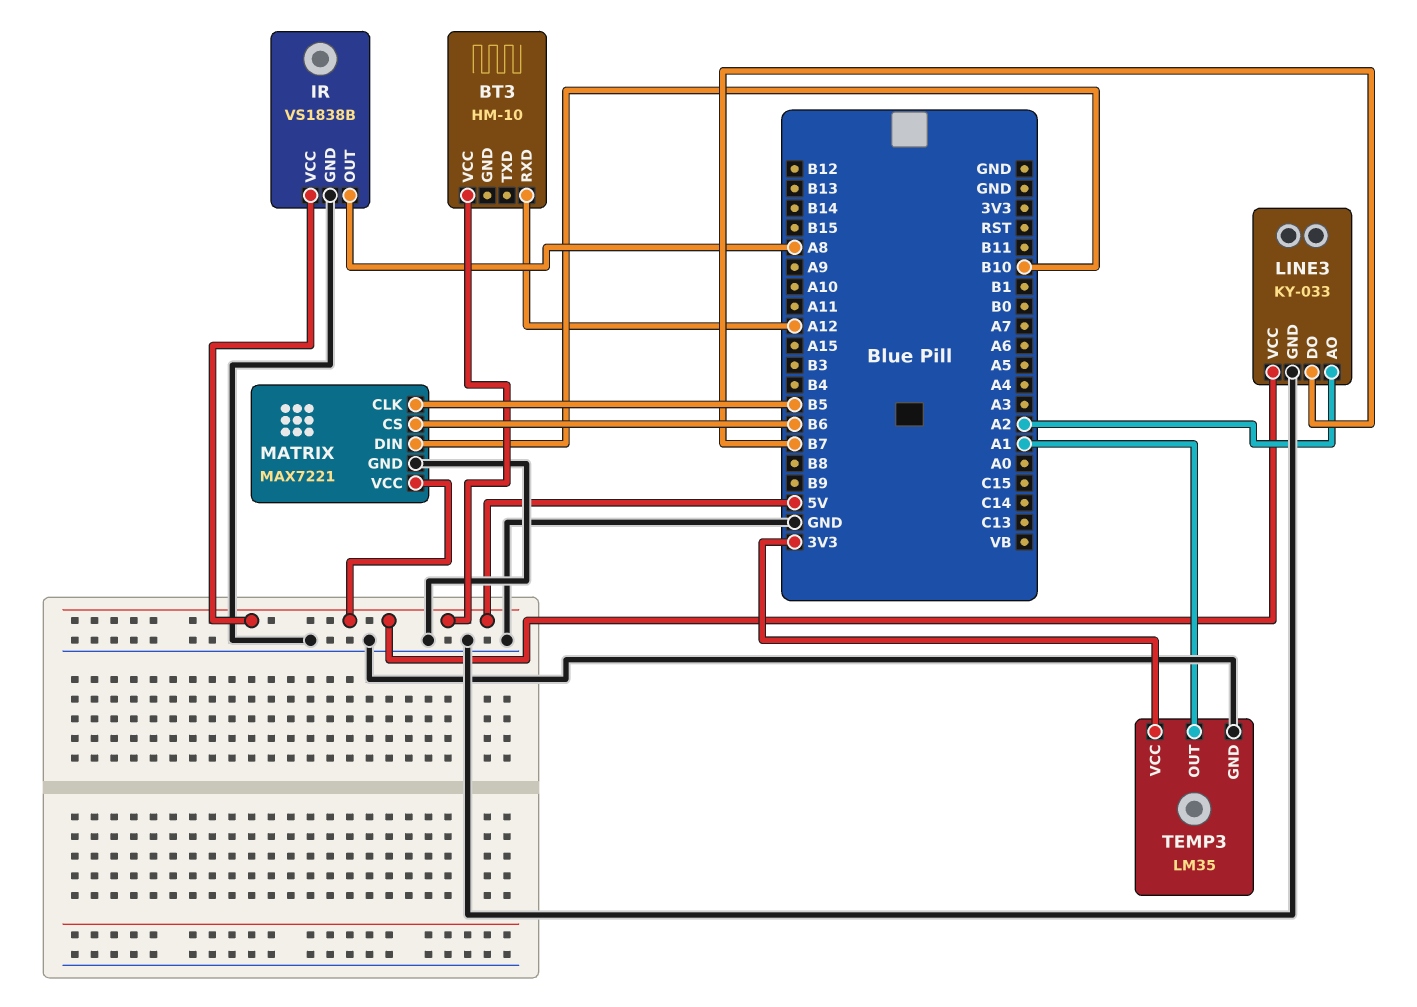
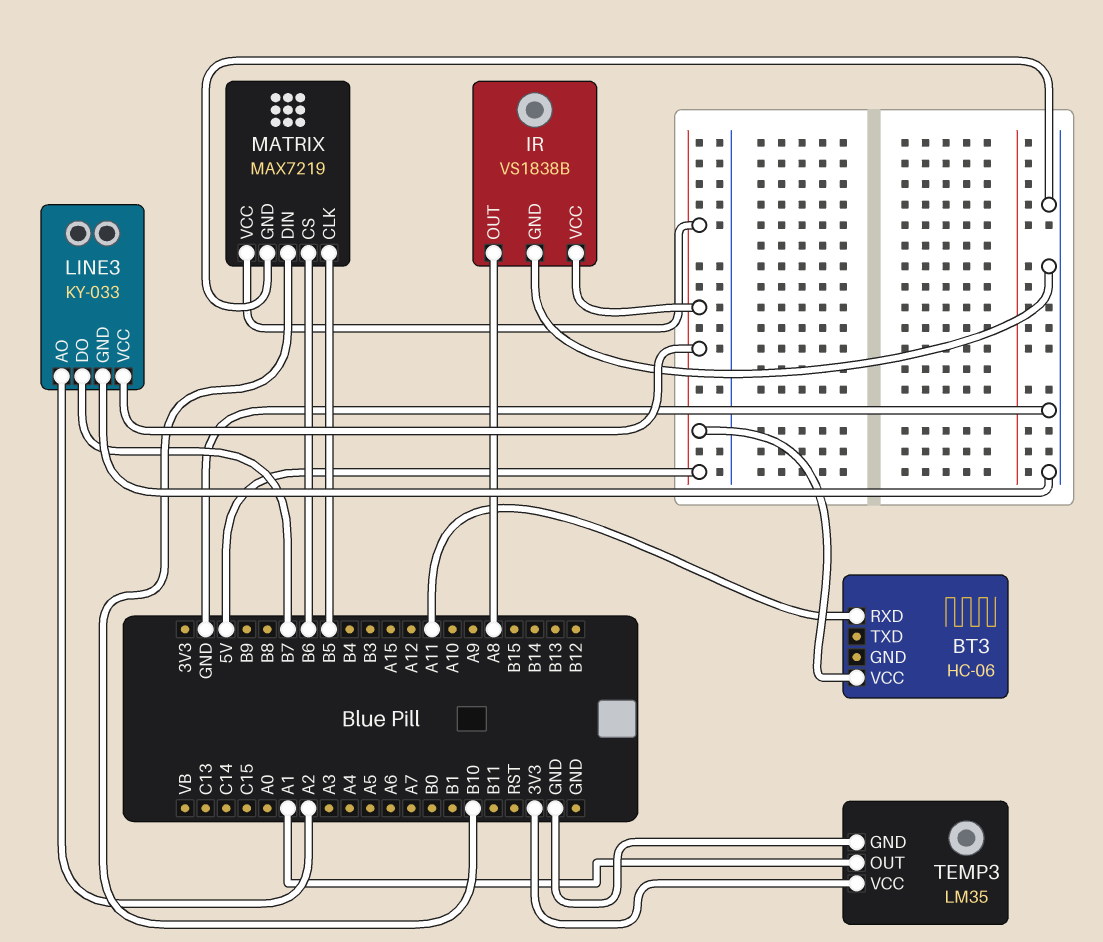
BT3: HM-10 -> HC-06
BT3 pin RXD: A12 -> A11
MATRIX: MAX7221 -> MAX7219

